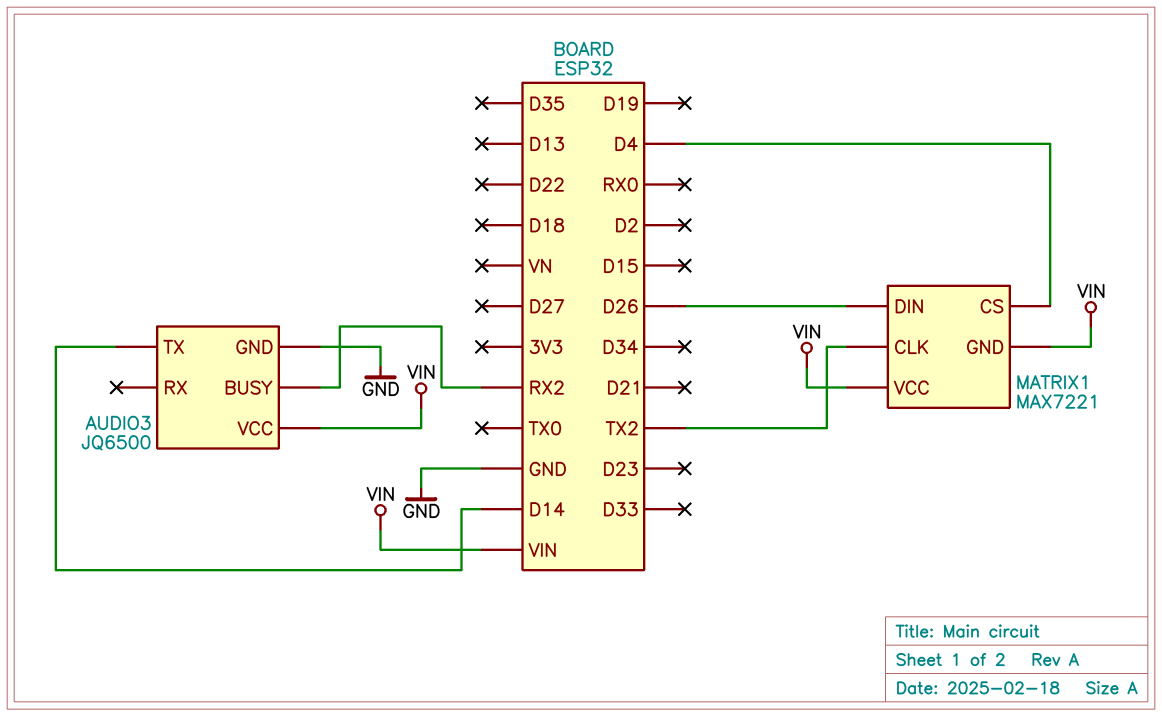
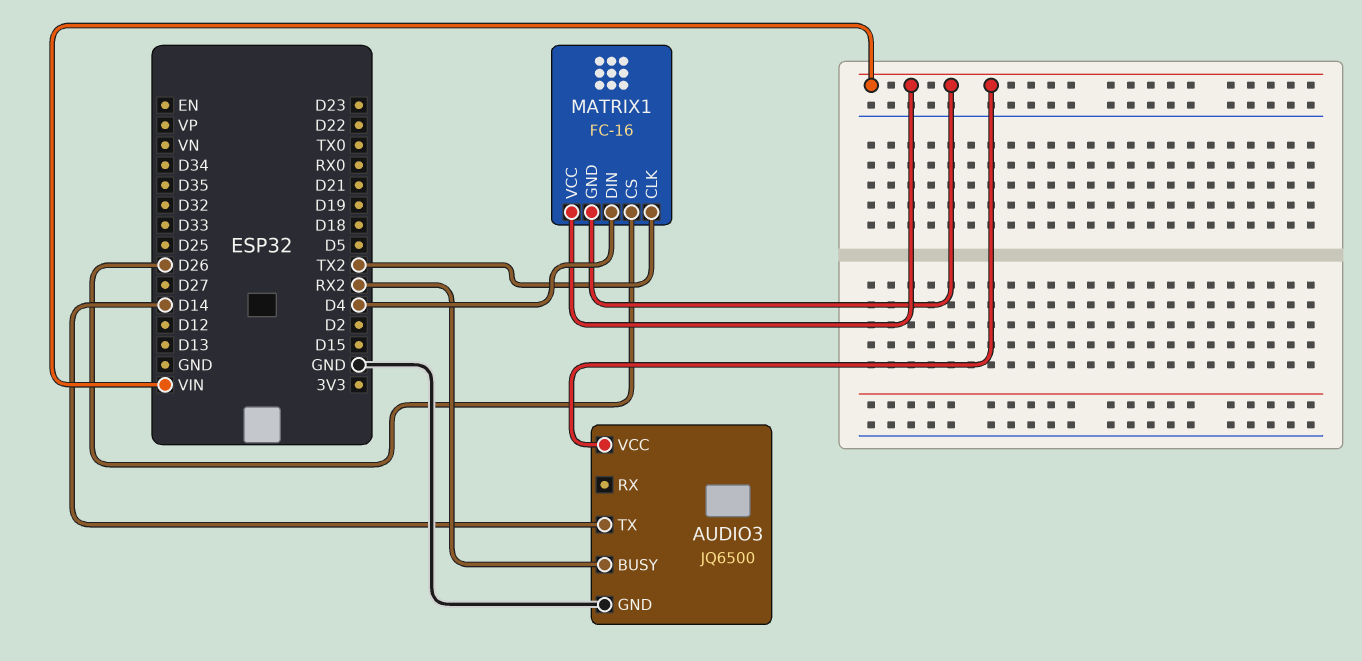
MATRIX1: MAX7221 -> FC-16
MATRIX1 pin CS: D4 -> D26
MATRIX1 pin DIN: D26 -> D4

